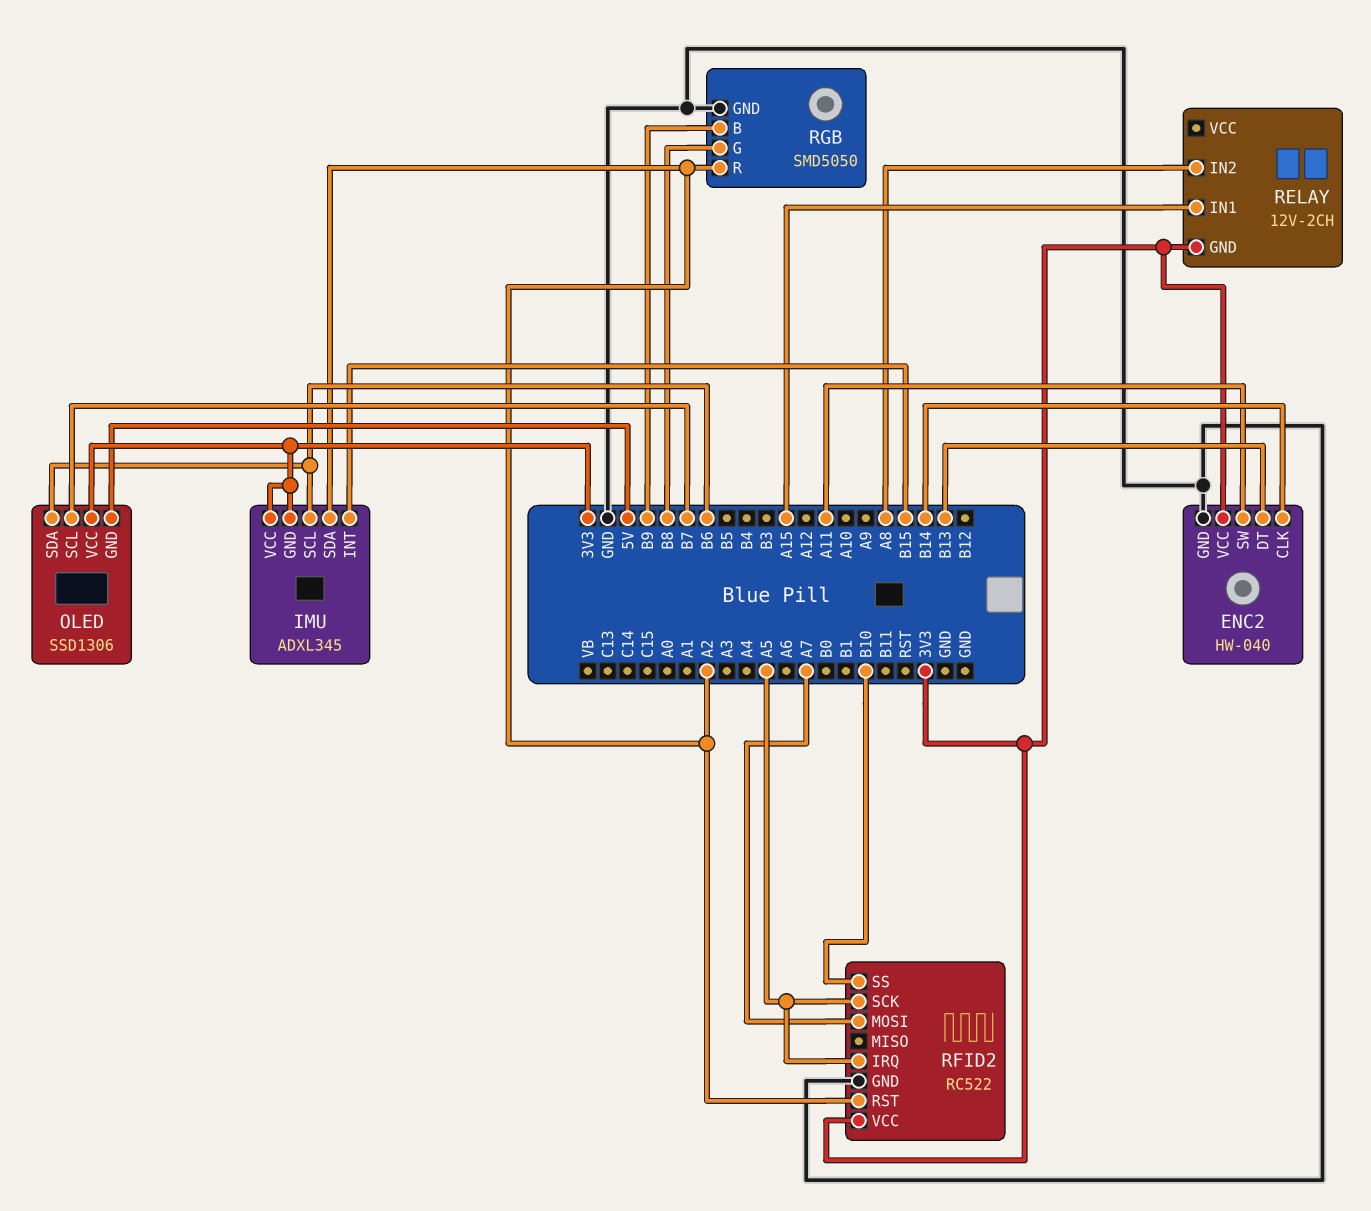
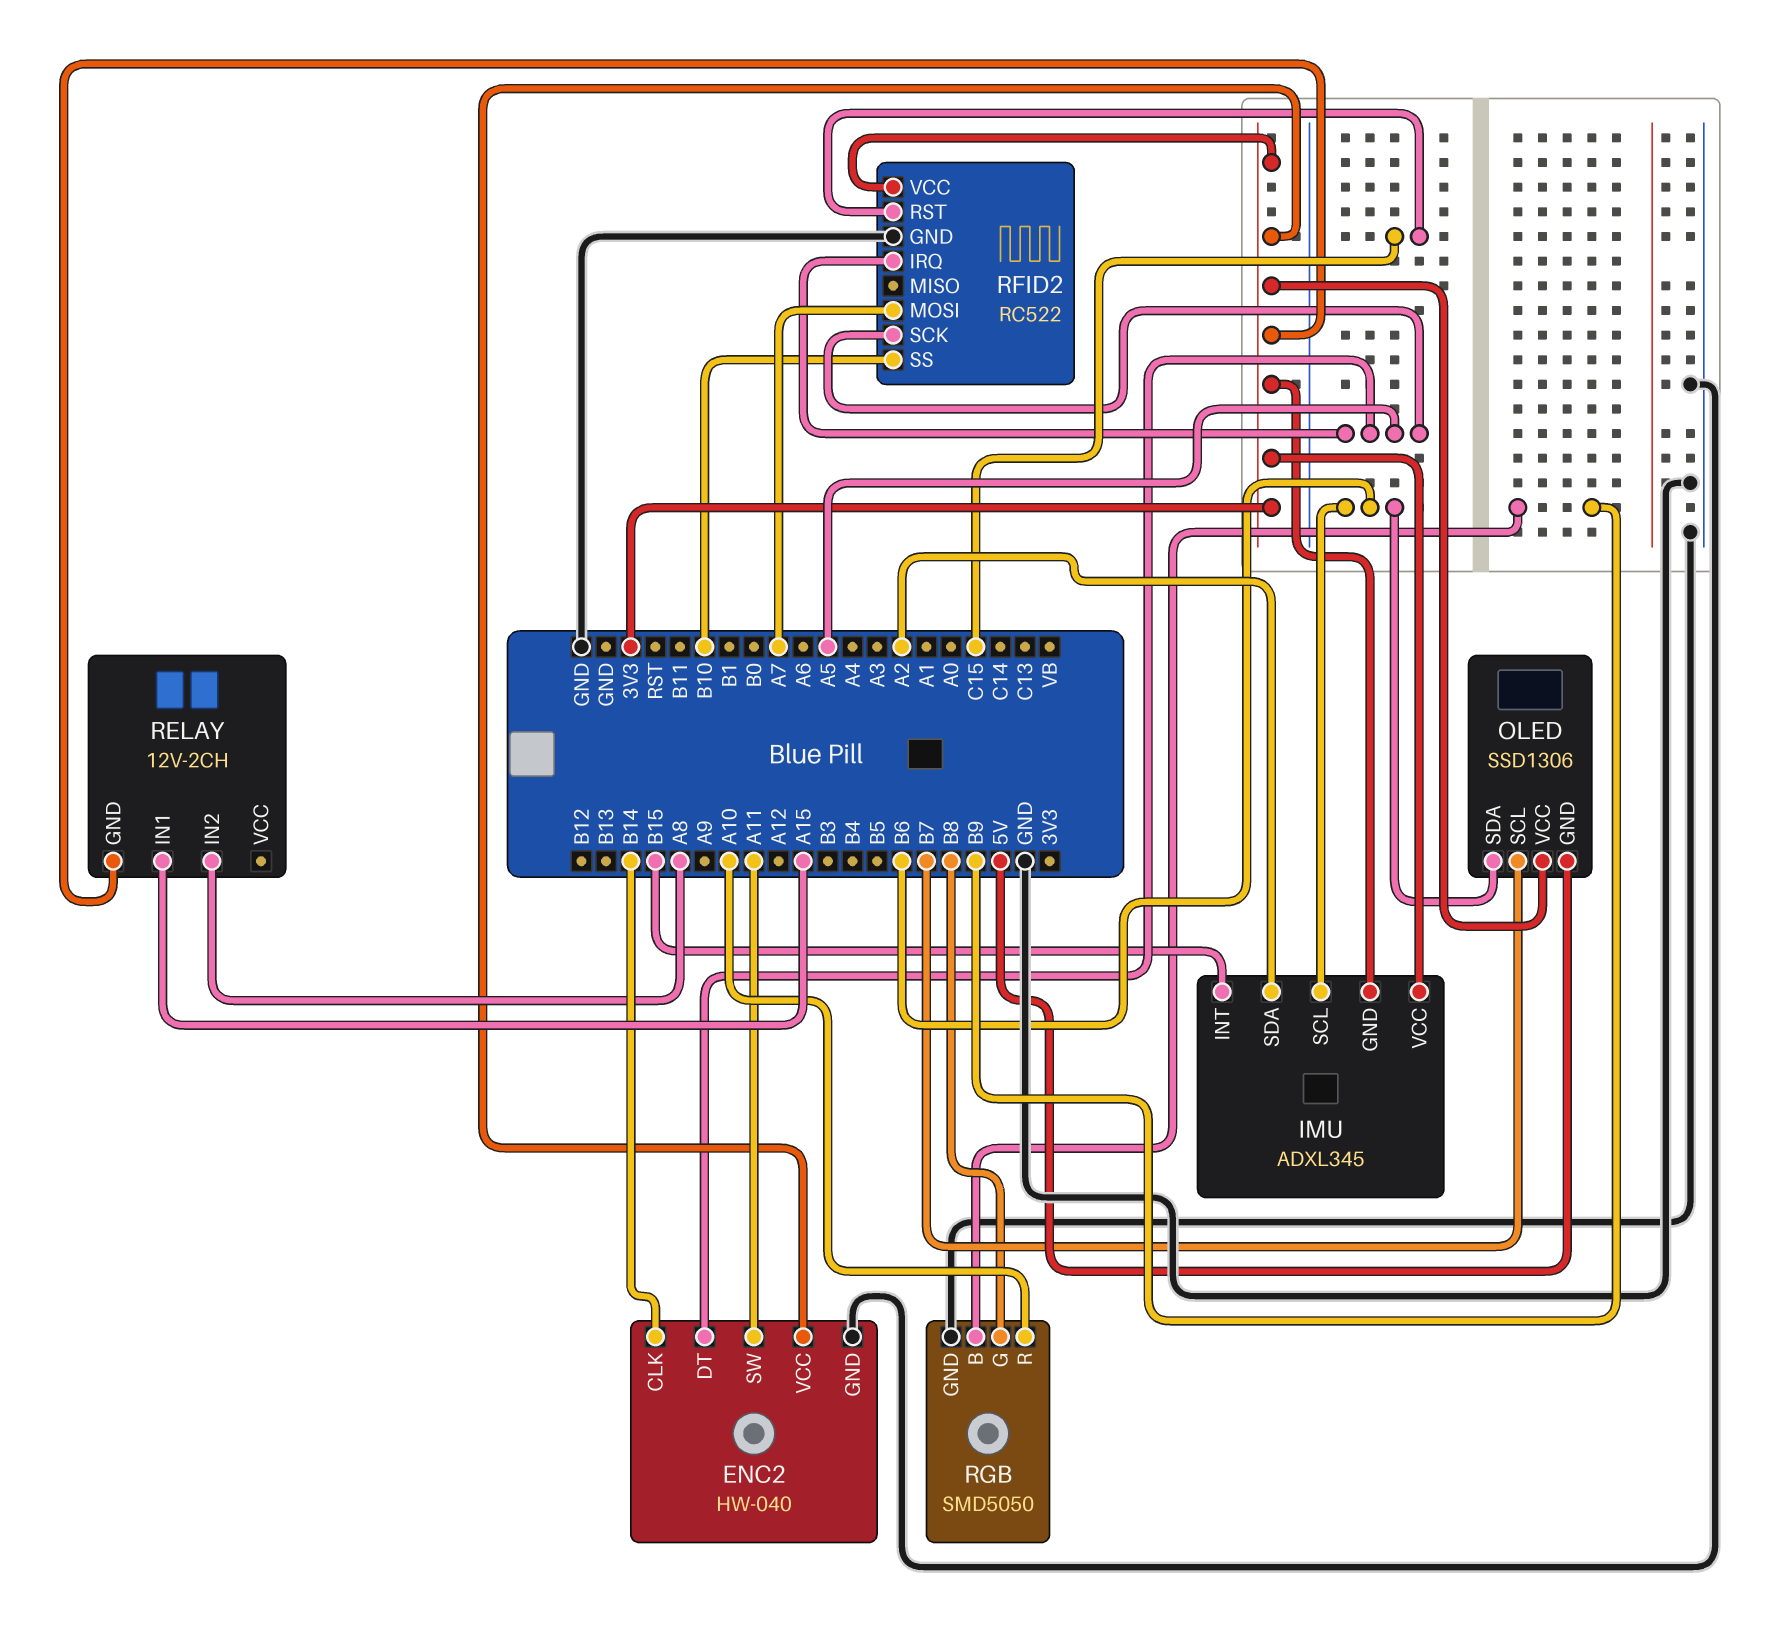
ENC2 pin DT: B13 -> A5
RFID2 pin RST: A2 -> C15
RGB pin R: A2 -> A10

